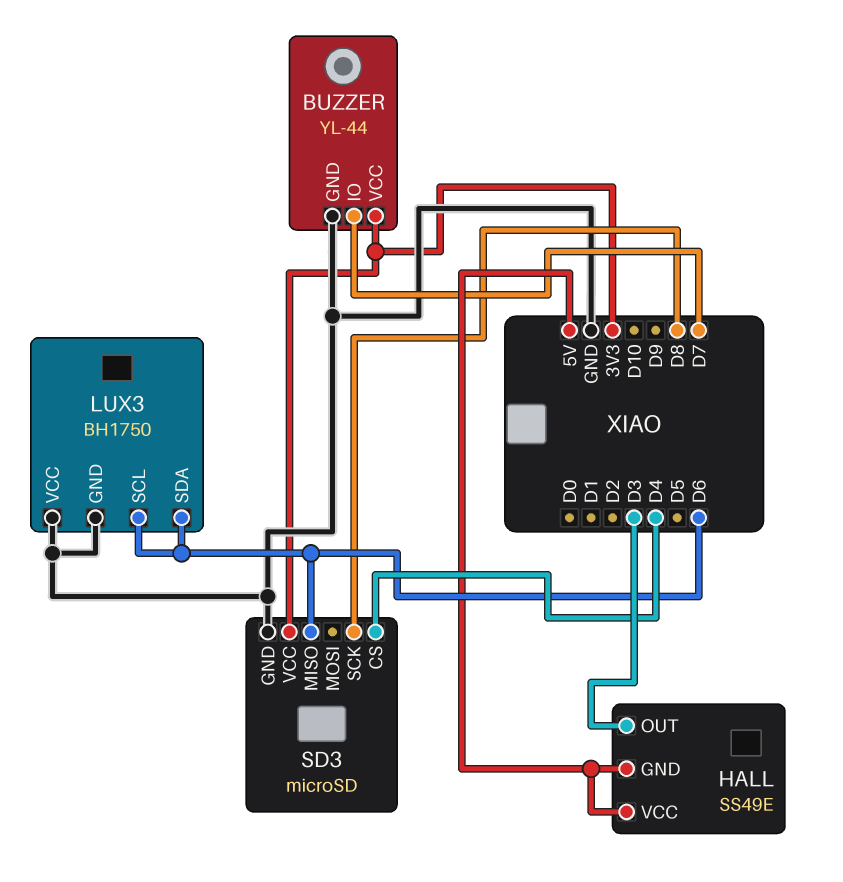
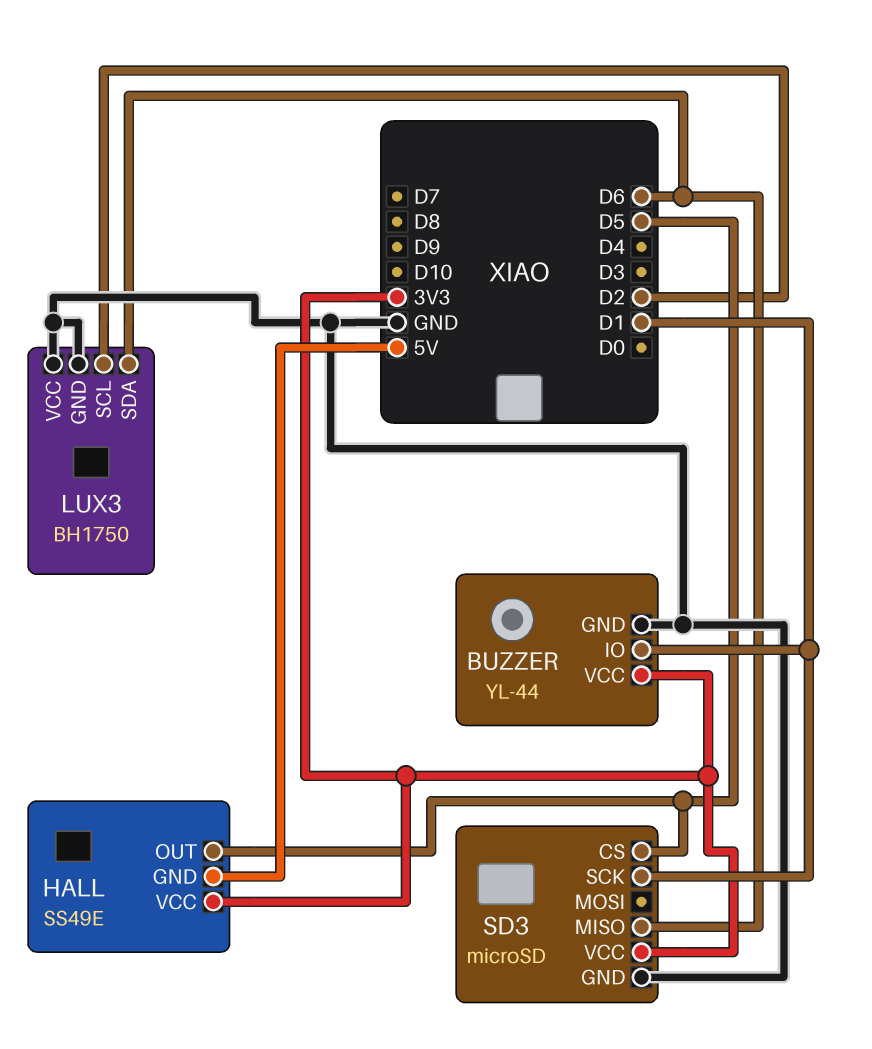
BUZZER pin IO: D7 -> D1
HALL pin OUT: D3 -> D5
HALL pin VCC: 5V -> 3V3
LUX3 pin SCL: D6 -> D2
SD3 pin CS: D4 -> D5
SD3 pin SCK: D8 -> D1

